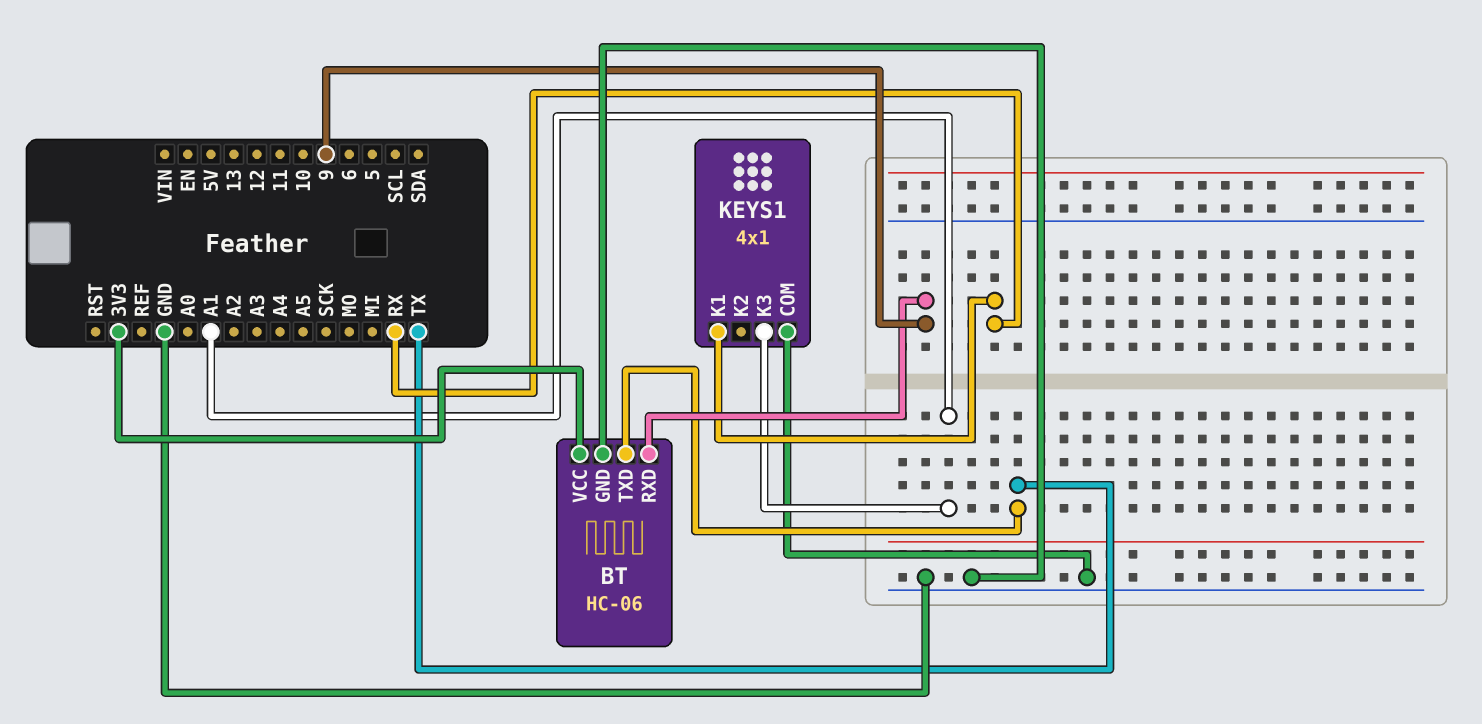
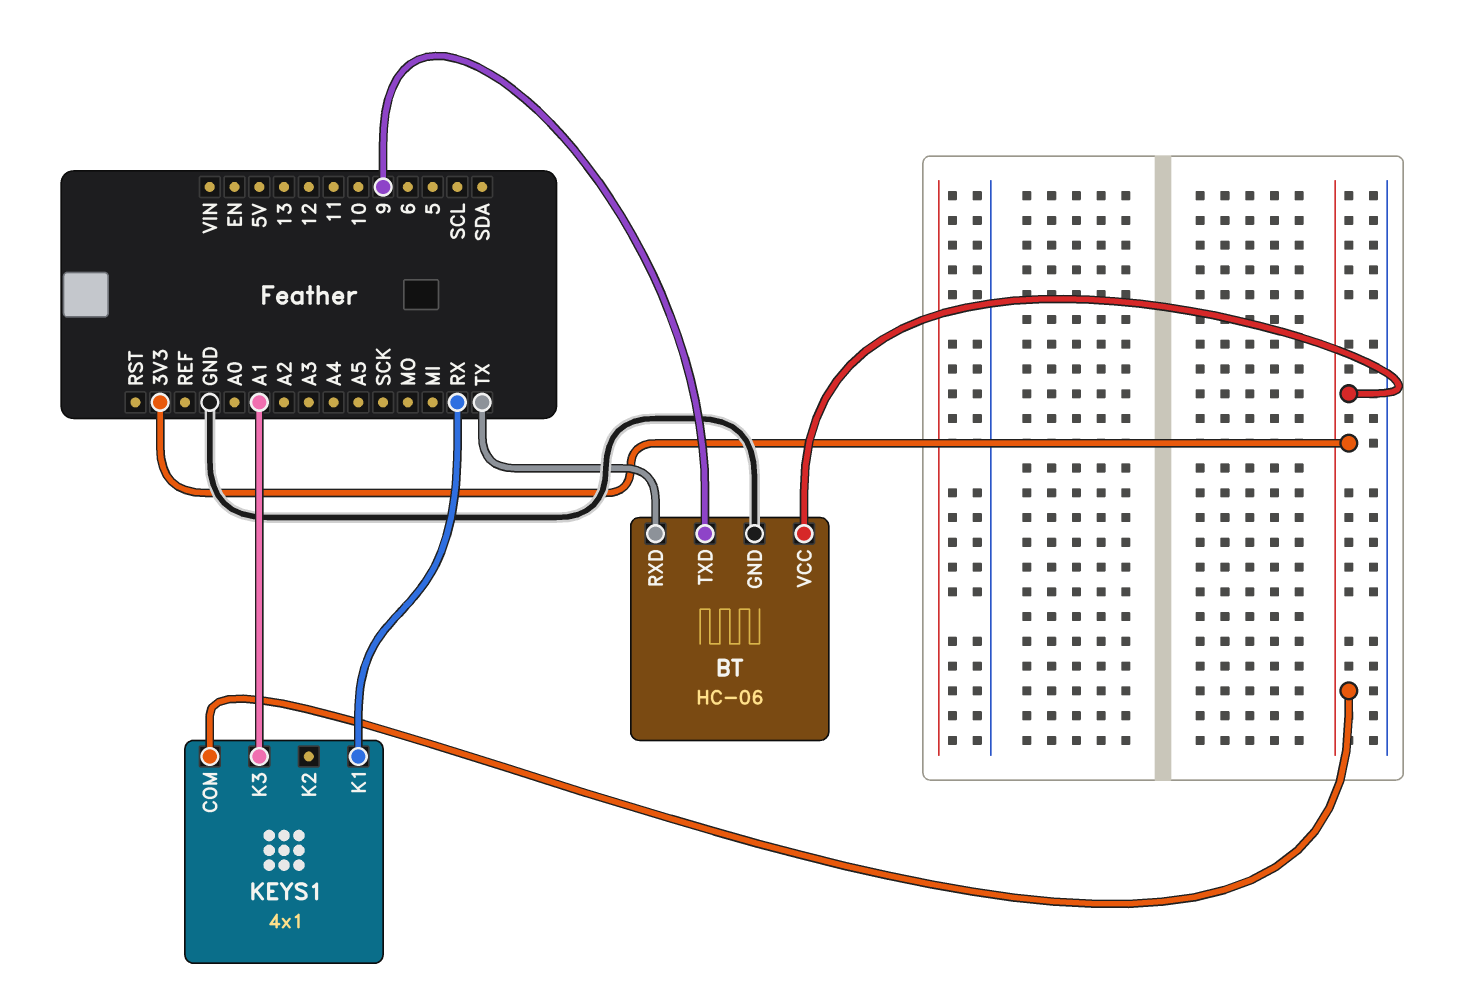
BT pin RXD: 9 -> TX
BT pin TXD: TX -> 9
KEYS1 pin COM: GND -> 3V3

